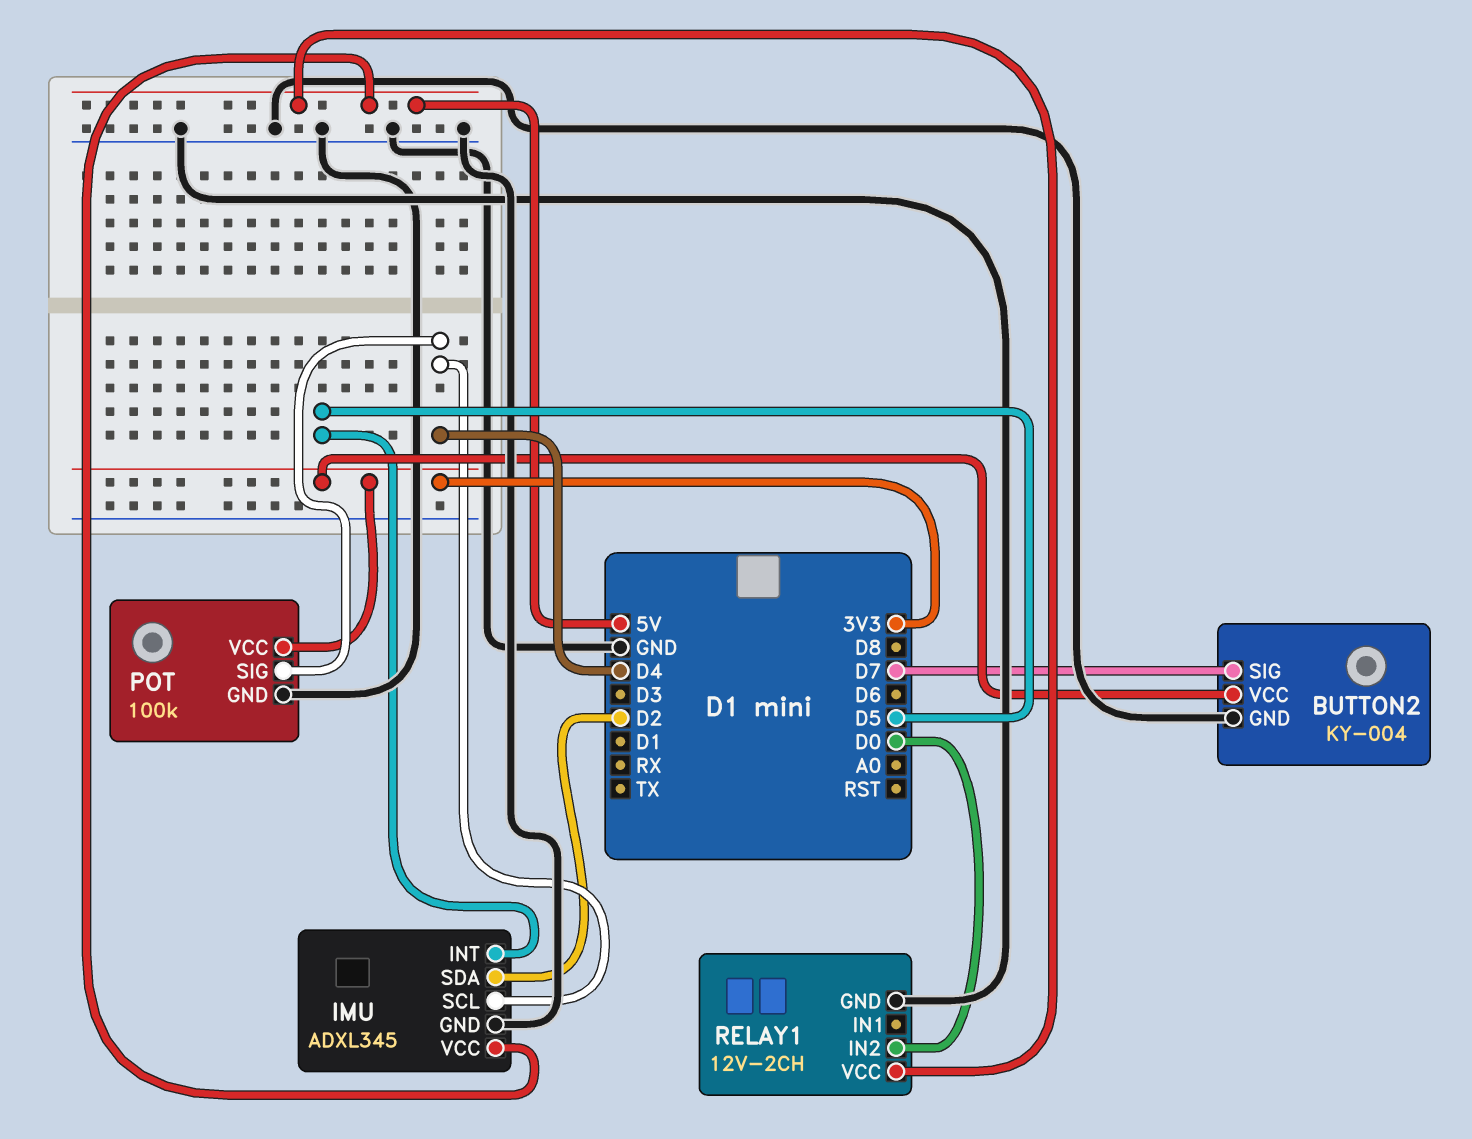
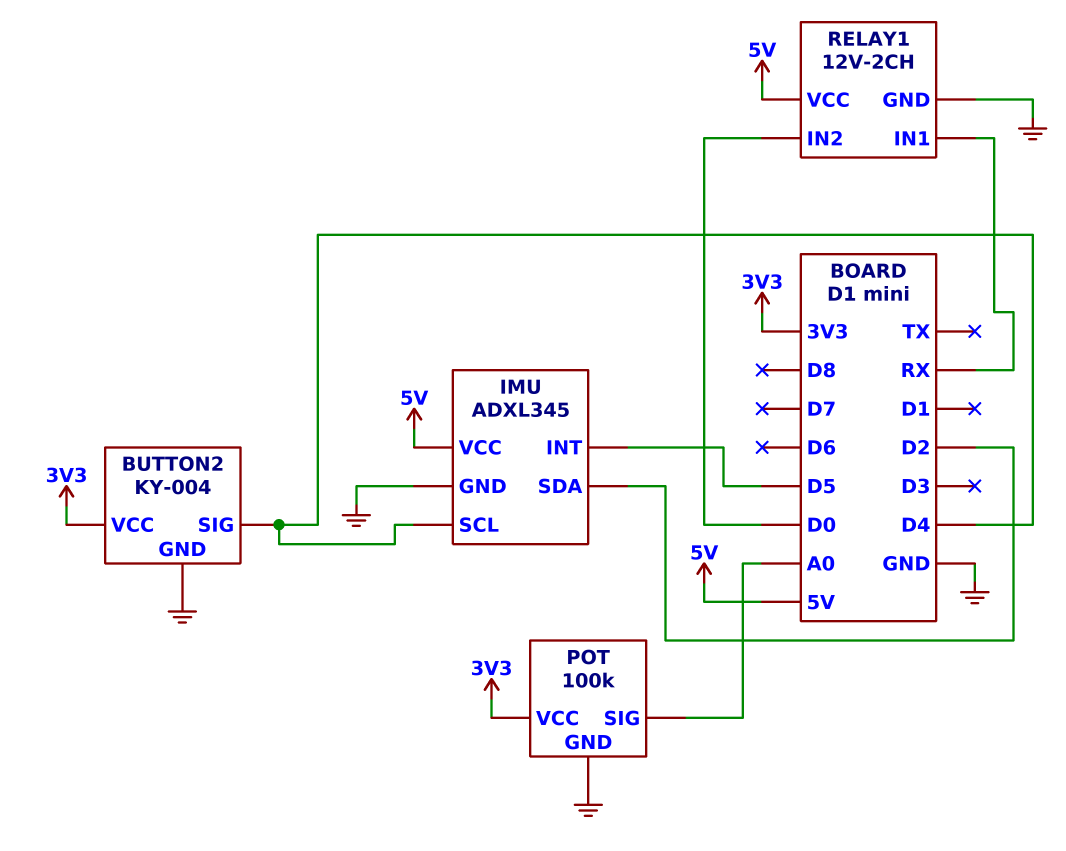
BUTTON2 pin SIG: D7 -> D4
POT pin SIG: D4 -> A0
RELAY1 pin IN1: none -> RX

